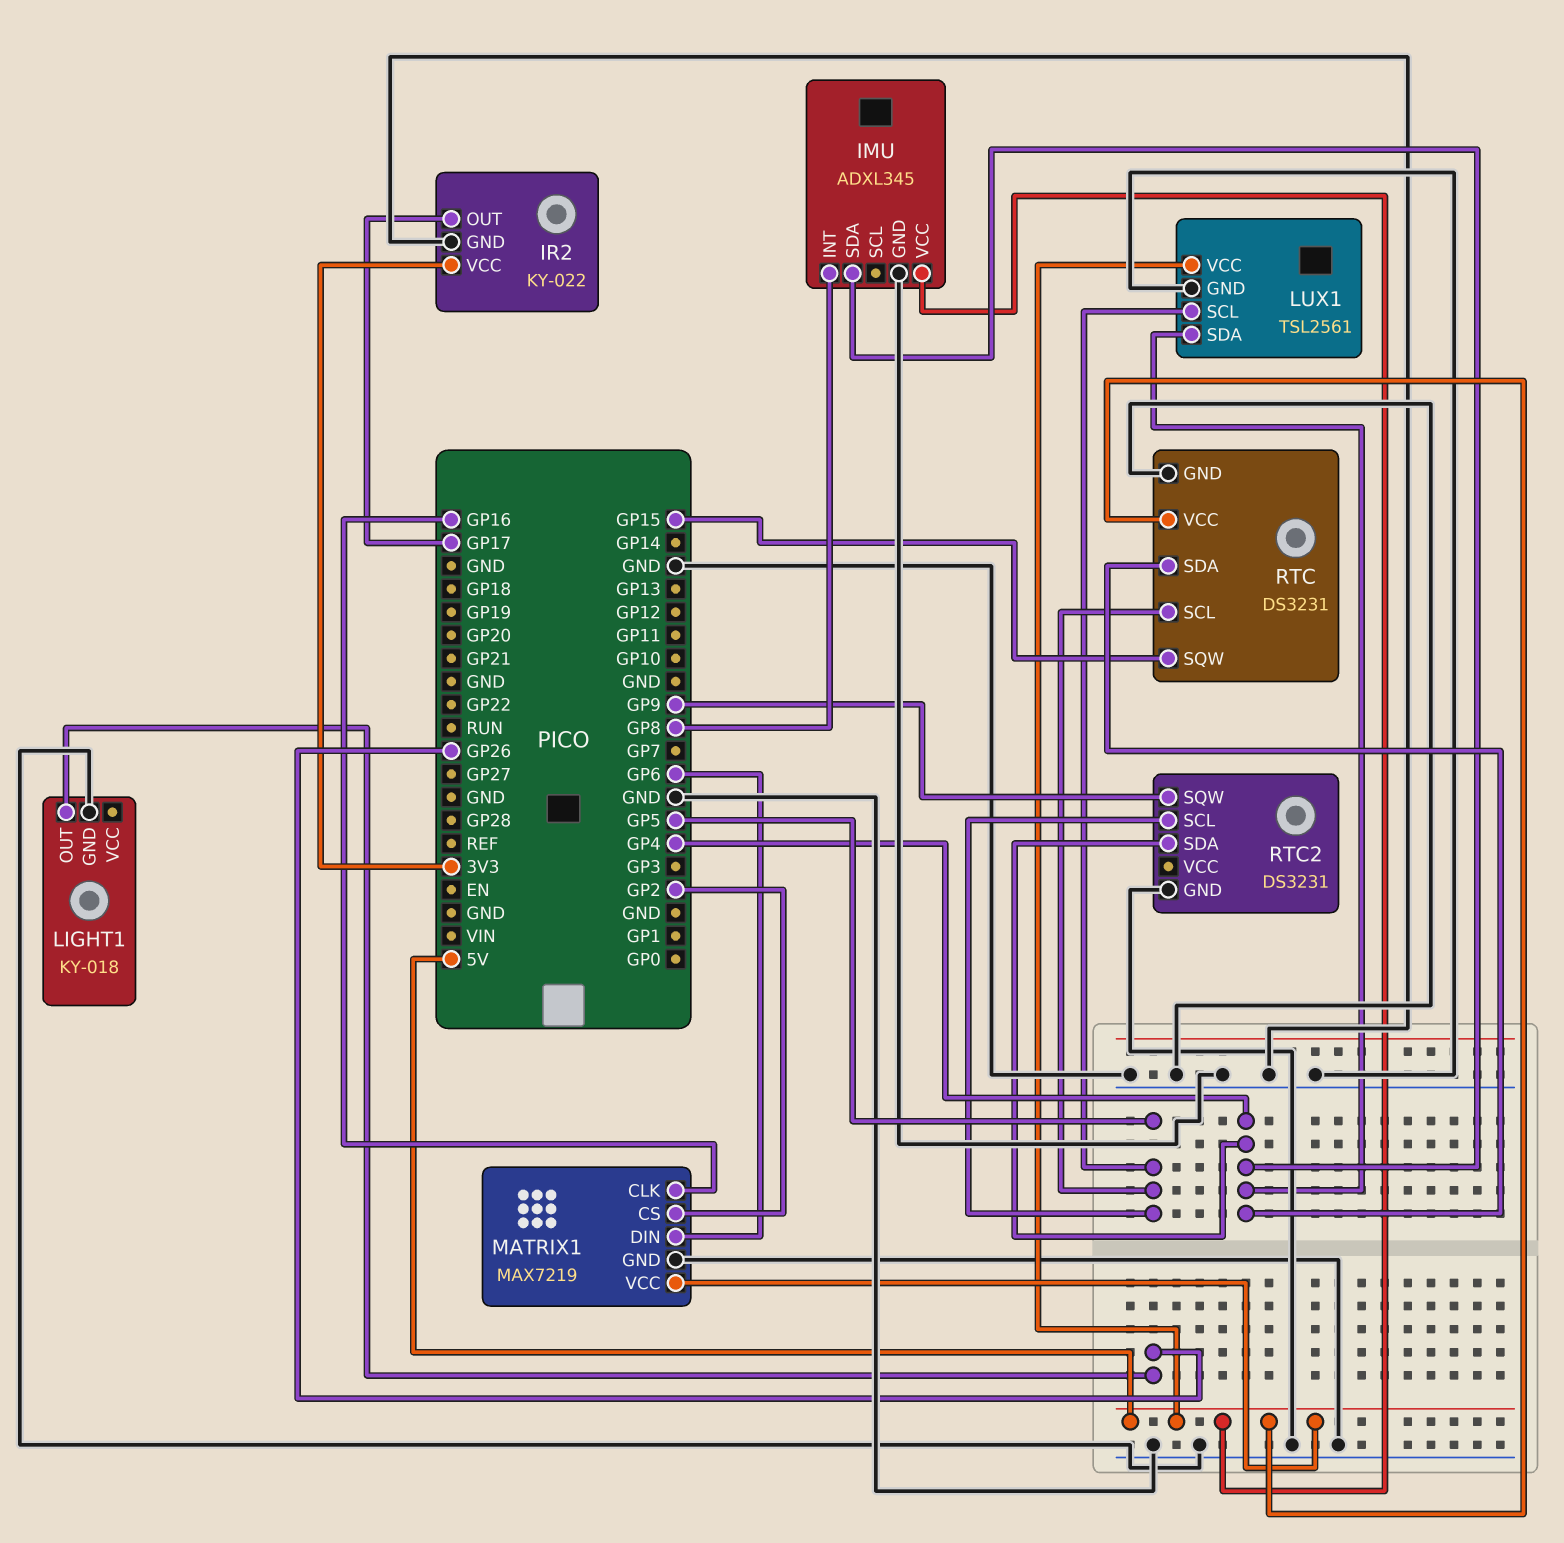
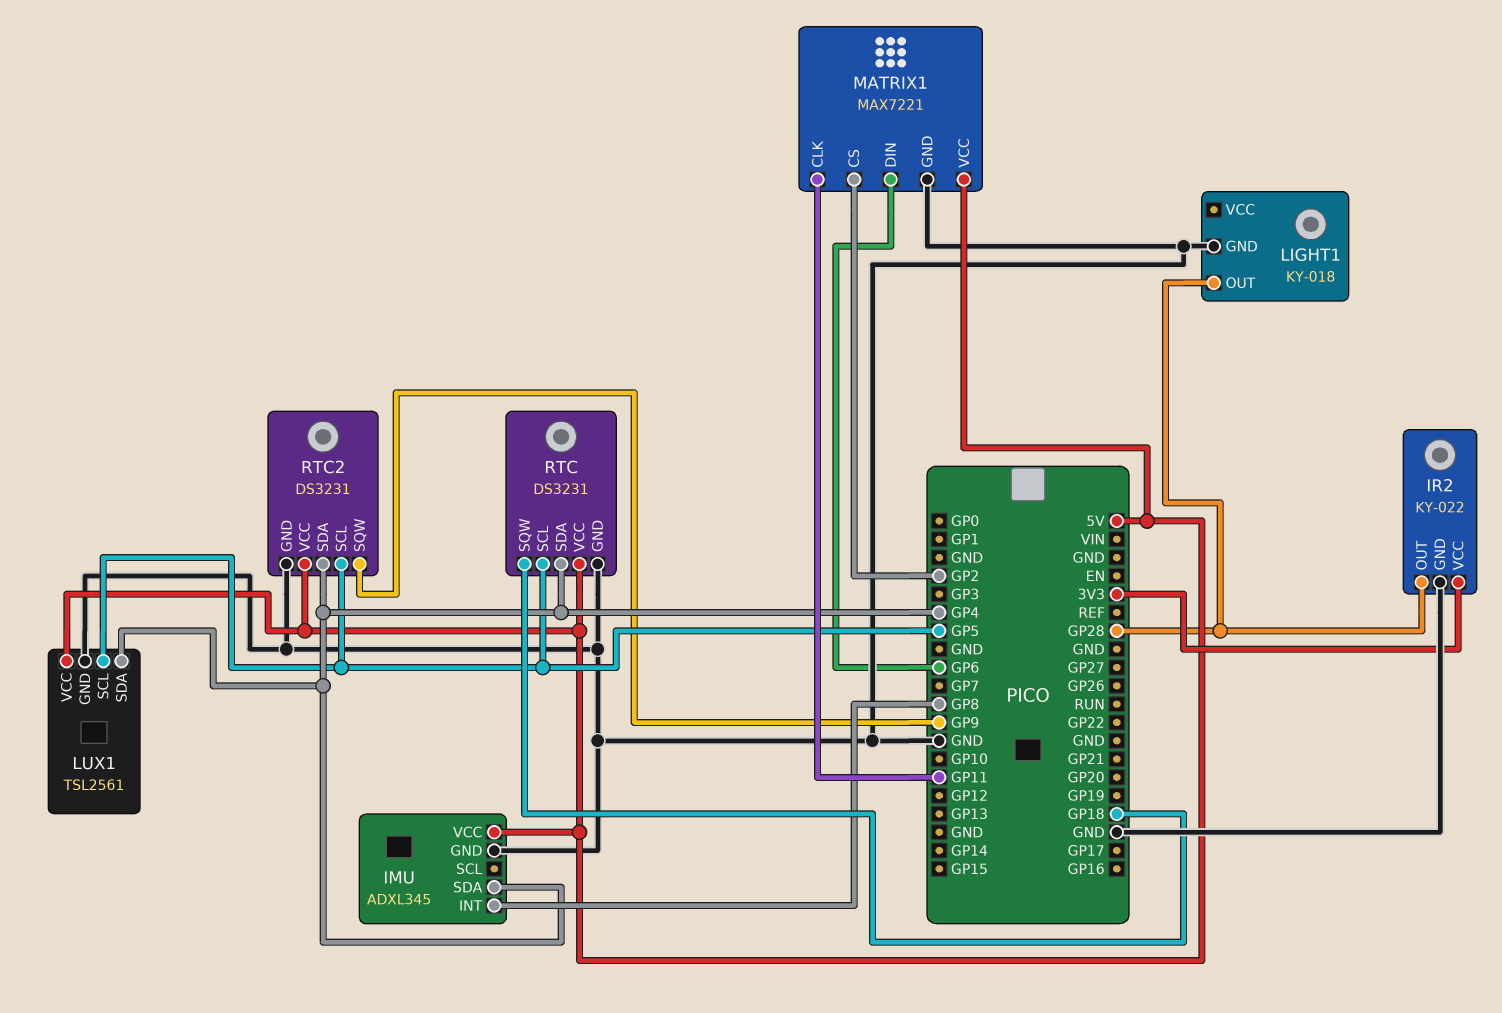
IR2 pin OUT: GP17 -> GP28
LIGHT1 pin OUT: GP26 -> GP28
MATRIX1: MAX7219 -> MAX7221
MATRIX1 pin CLK: GP16 -> GP11
RTC pin SQW: GP15 -> GP18
RTC2 pin VCC: none -> 5V

